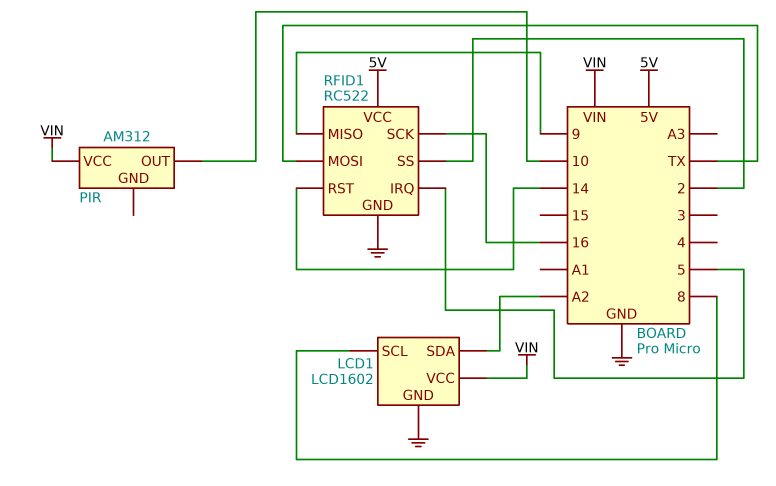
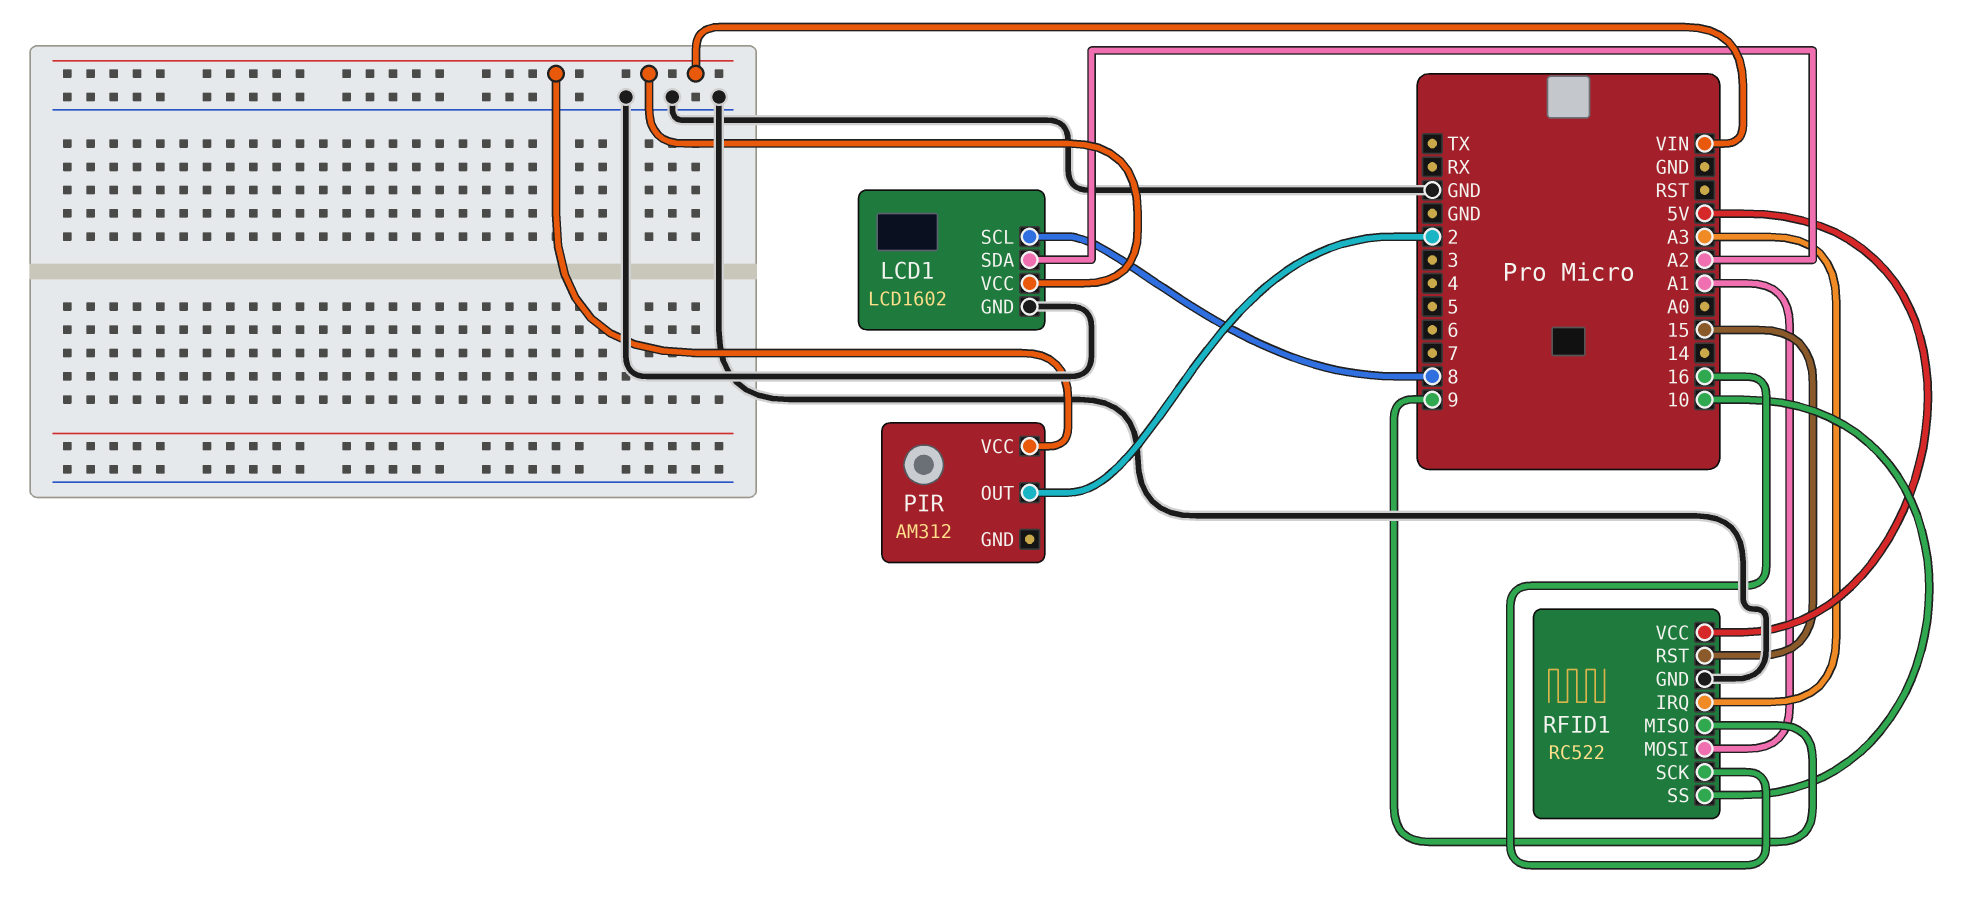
PIR pin OUT: 10 -> 2
RFID1 pin IRQ: 5 -> A3
RFID1 pin MOSI: TX -> A1
RFID1 pin RST: 14 -> 15
RFID1 pin SS: 2 -> 10

